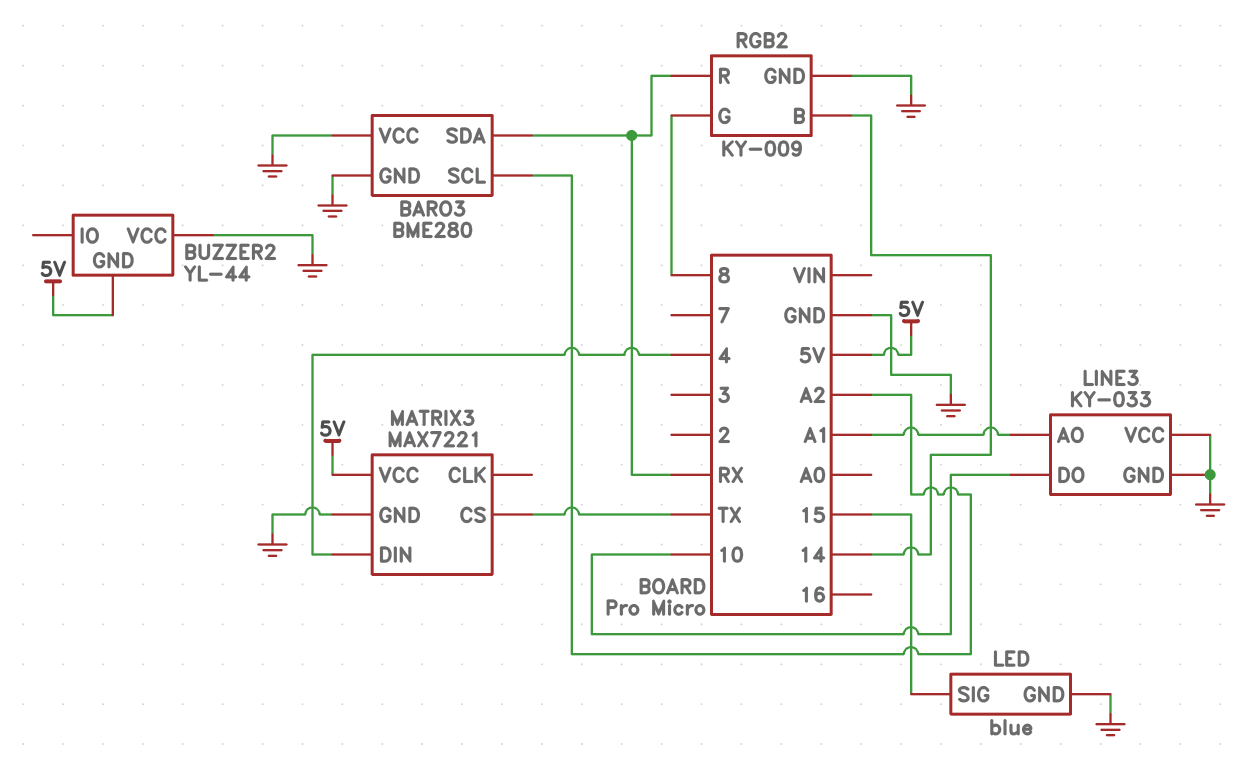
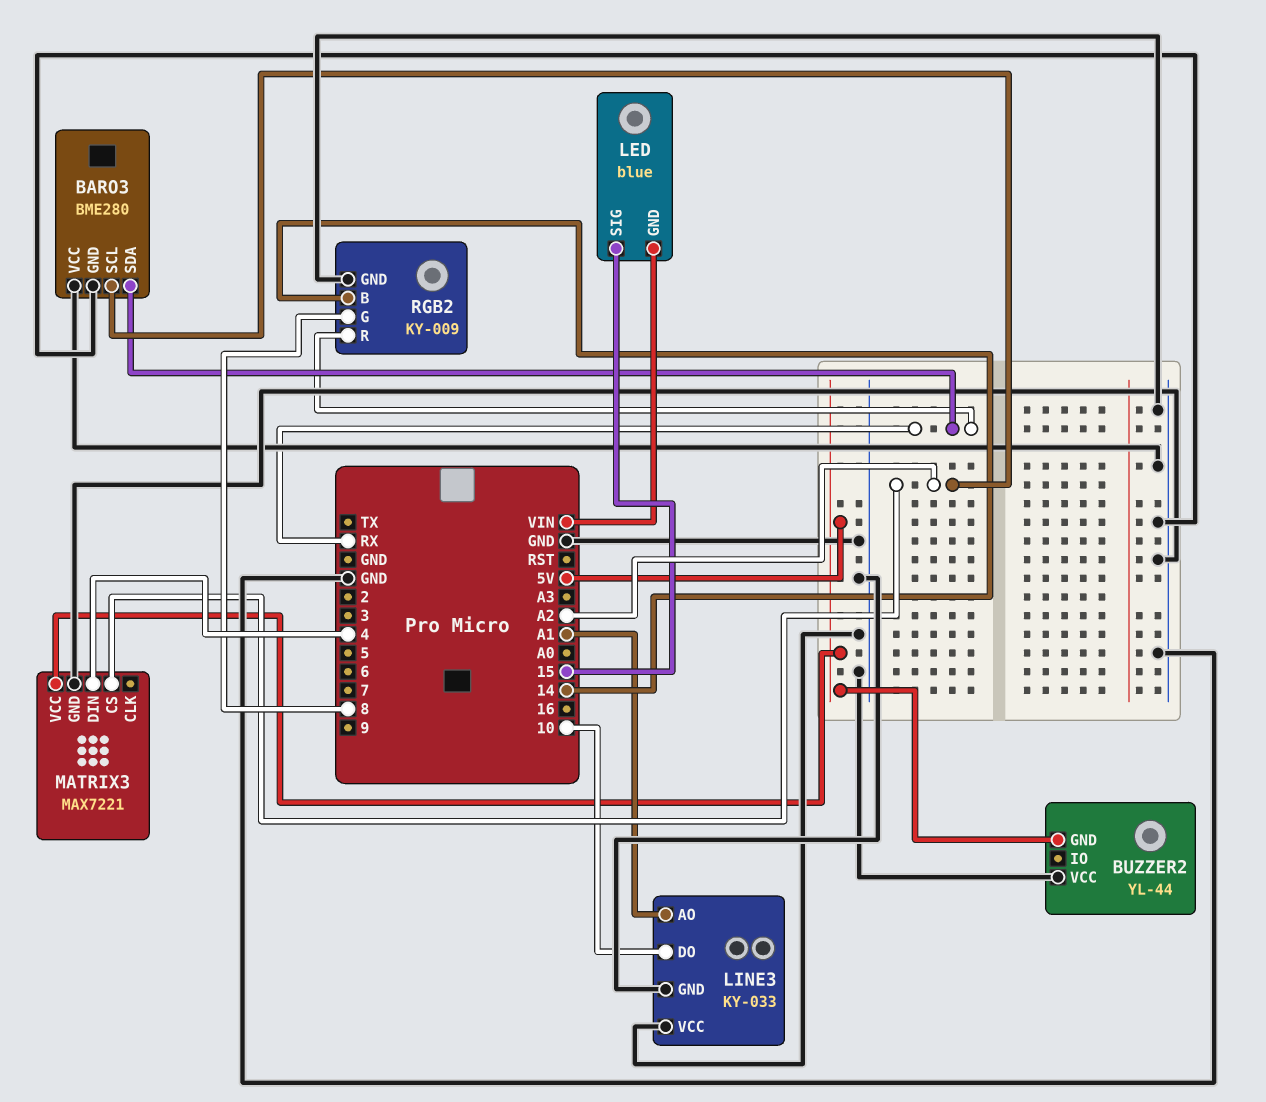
LED pin GND: GND -> VIN
MATRIX3 pin CS: TX -> A2

